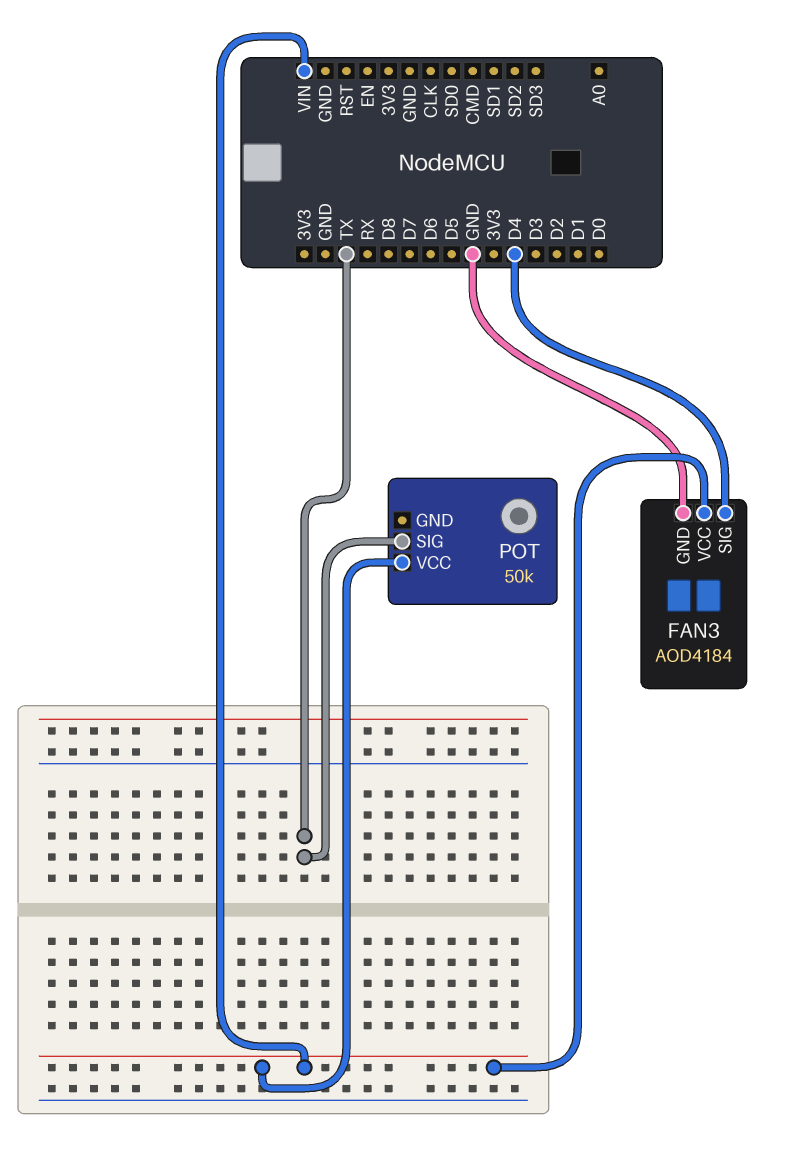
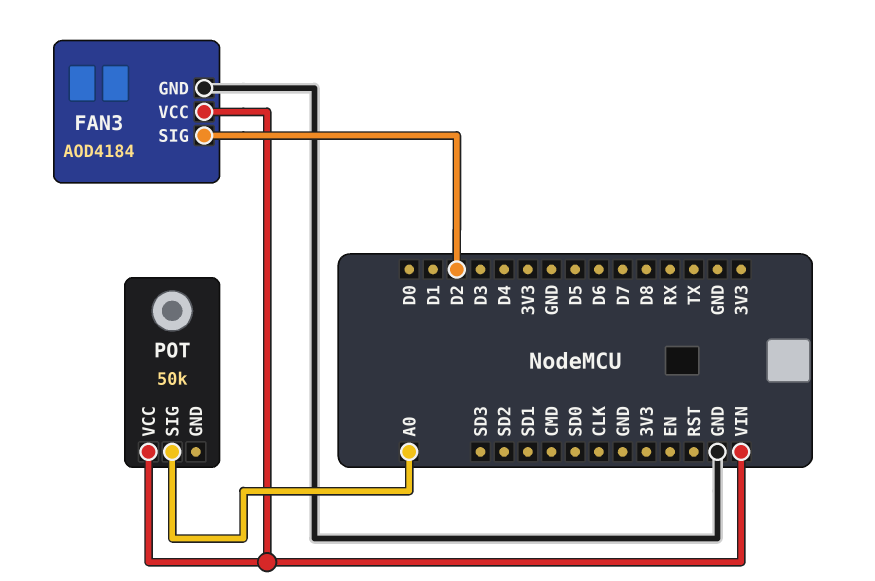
FAN3 pin SIG: D4 -> D2
POT pin SIG: TX -> A0

